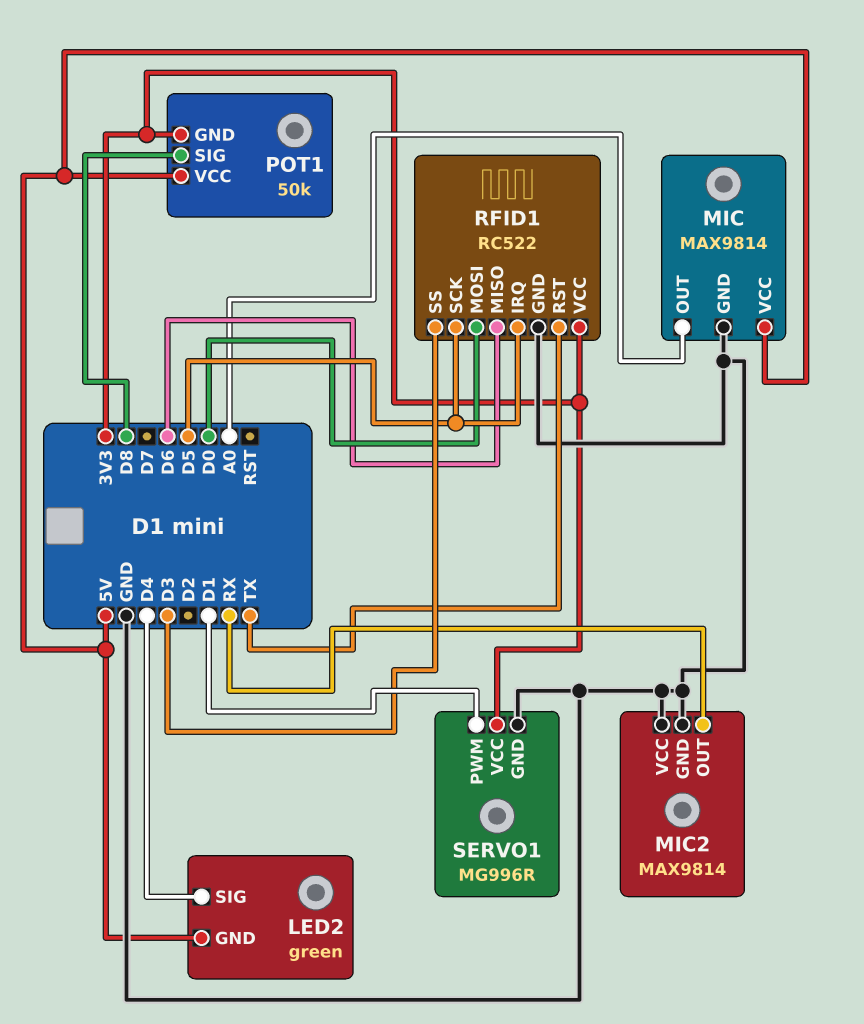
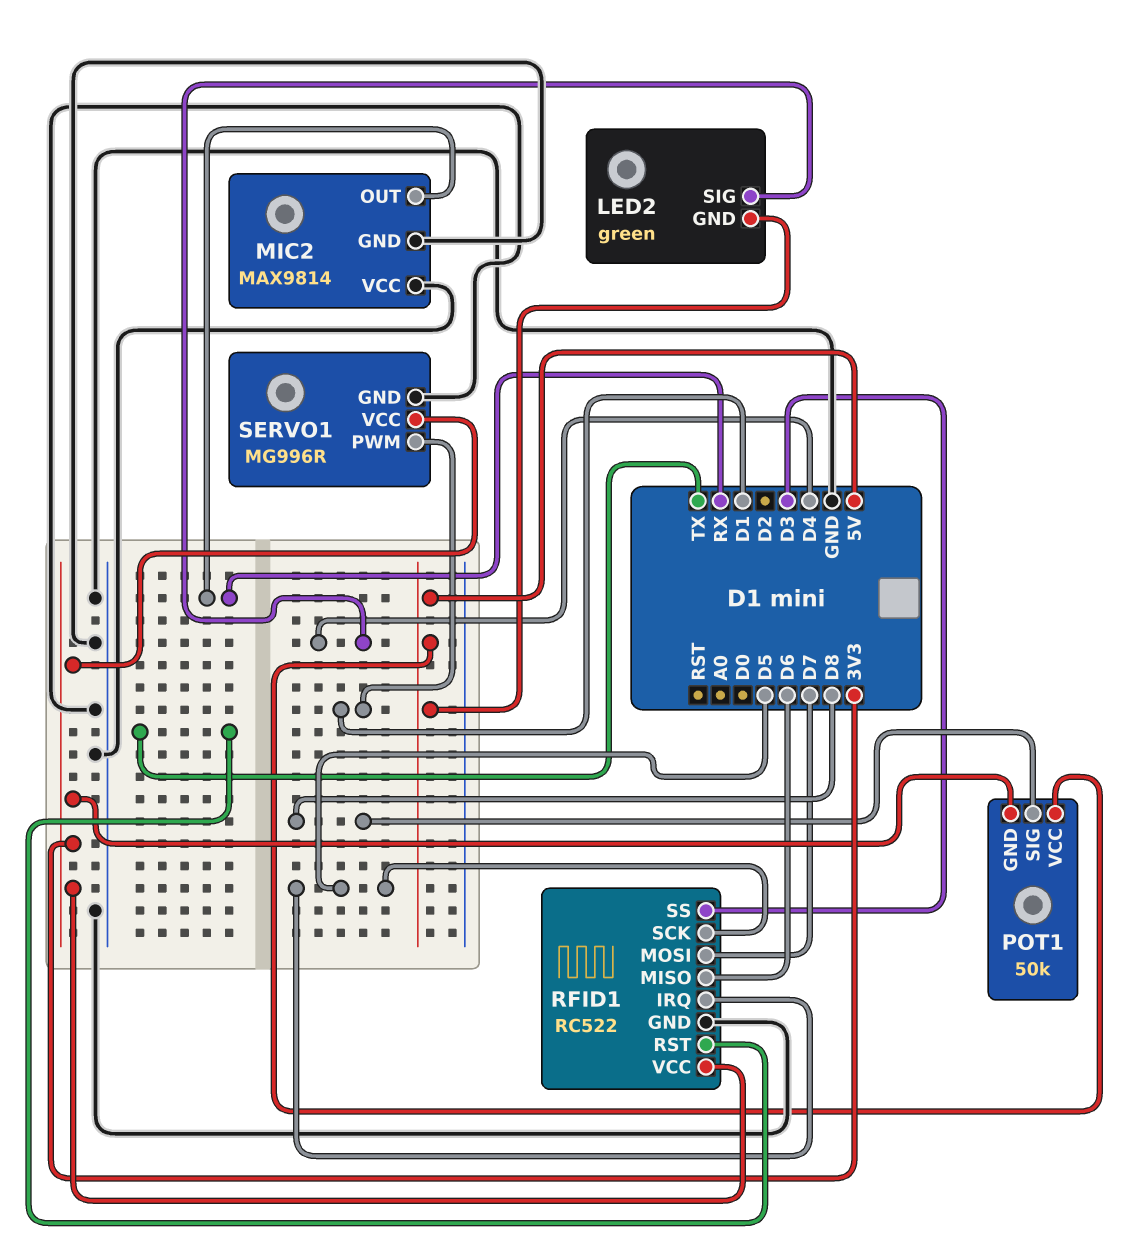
MIC: MAX9814 -> none
MIC pin GND: GND -> none
MIC pin OUT: A0 -> none
MIC pin VCC: 5V -> none
RFID1 pin MOSI: D0 -> D7

